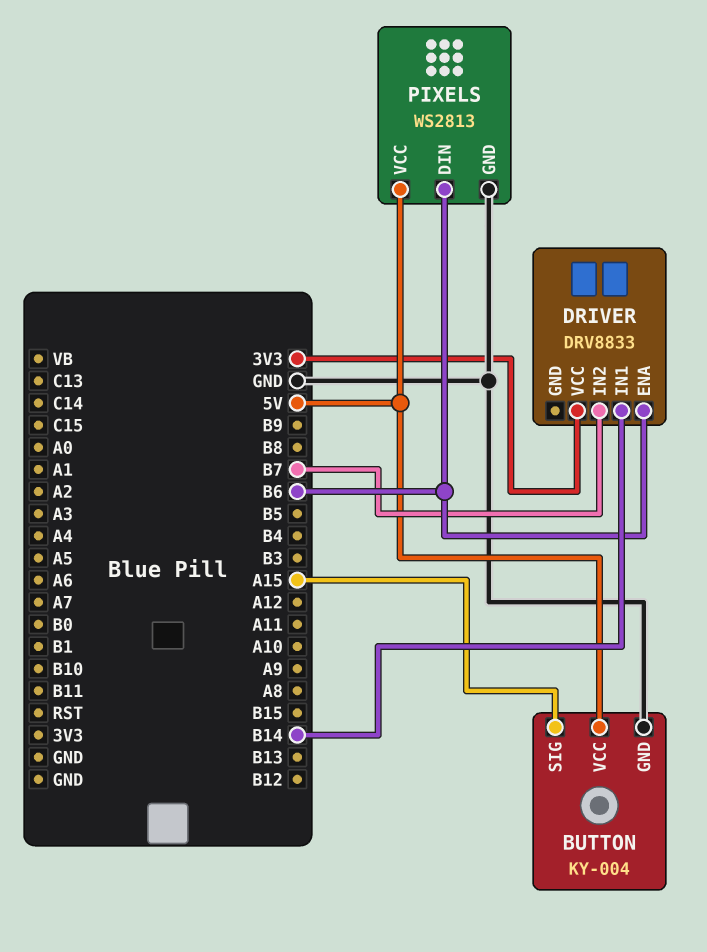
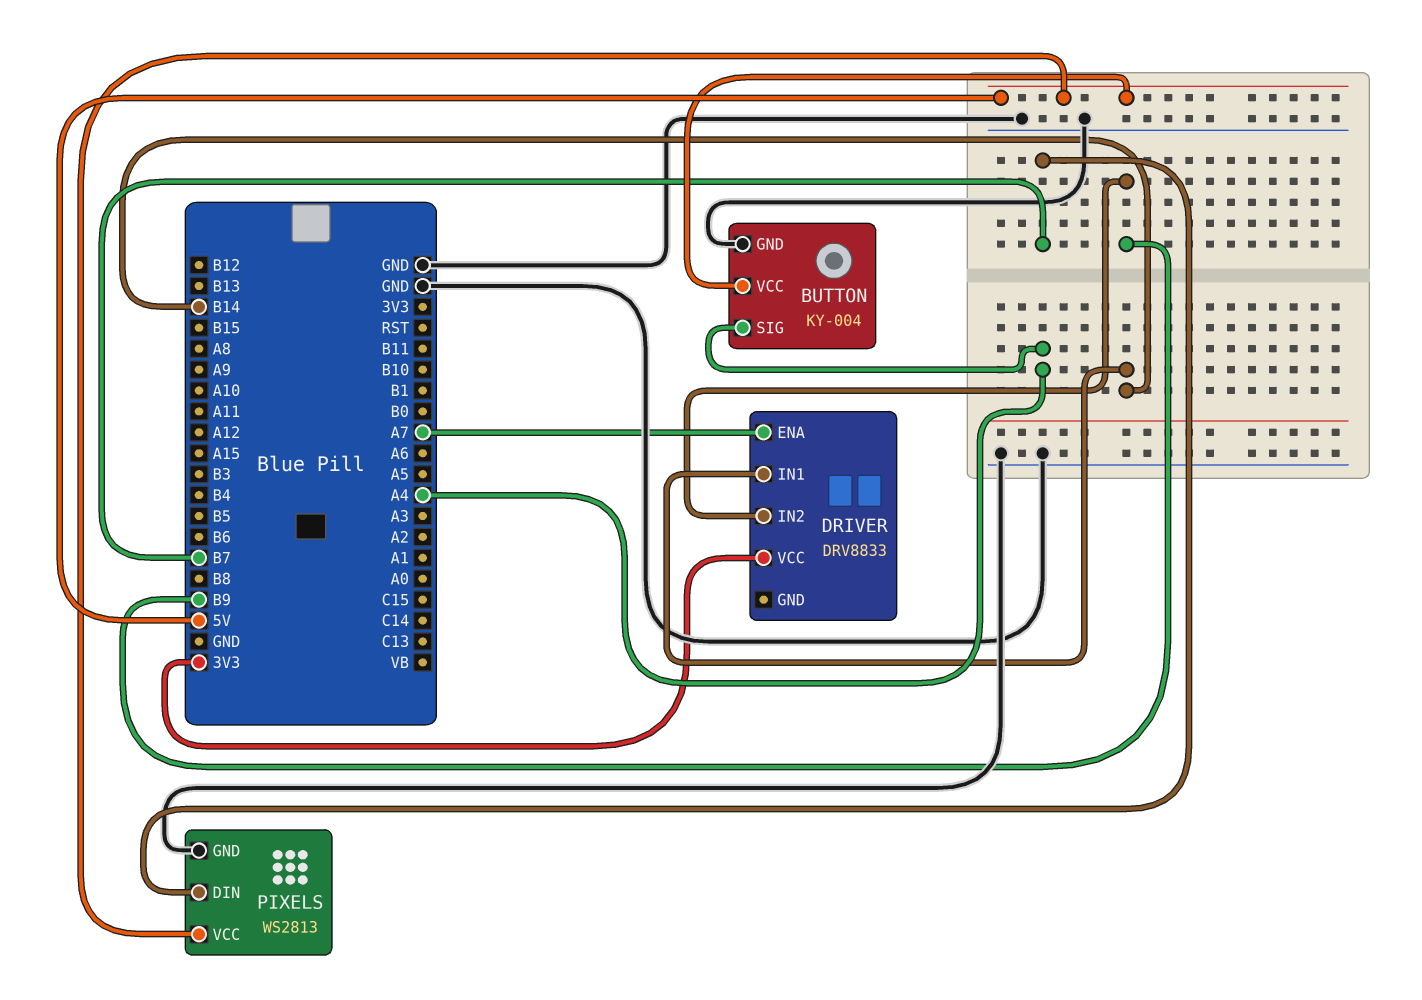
BUTTON pin SIG: A15 -> A4
DRIVER pin ENA: B6 -> A7
DRIVER pin IN2: B7 -> B9
PIXELS pin DIN: B6 -> B7

